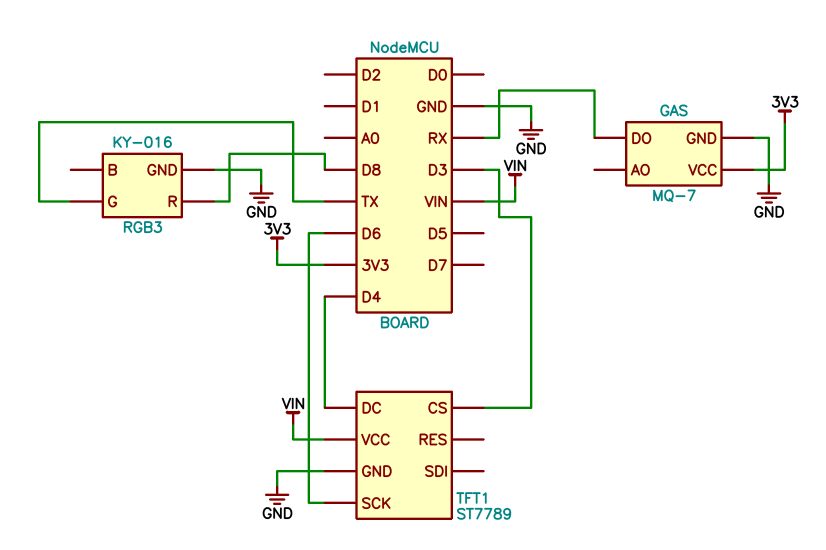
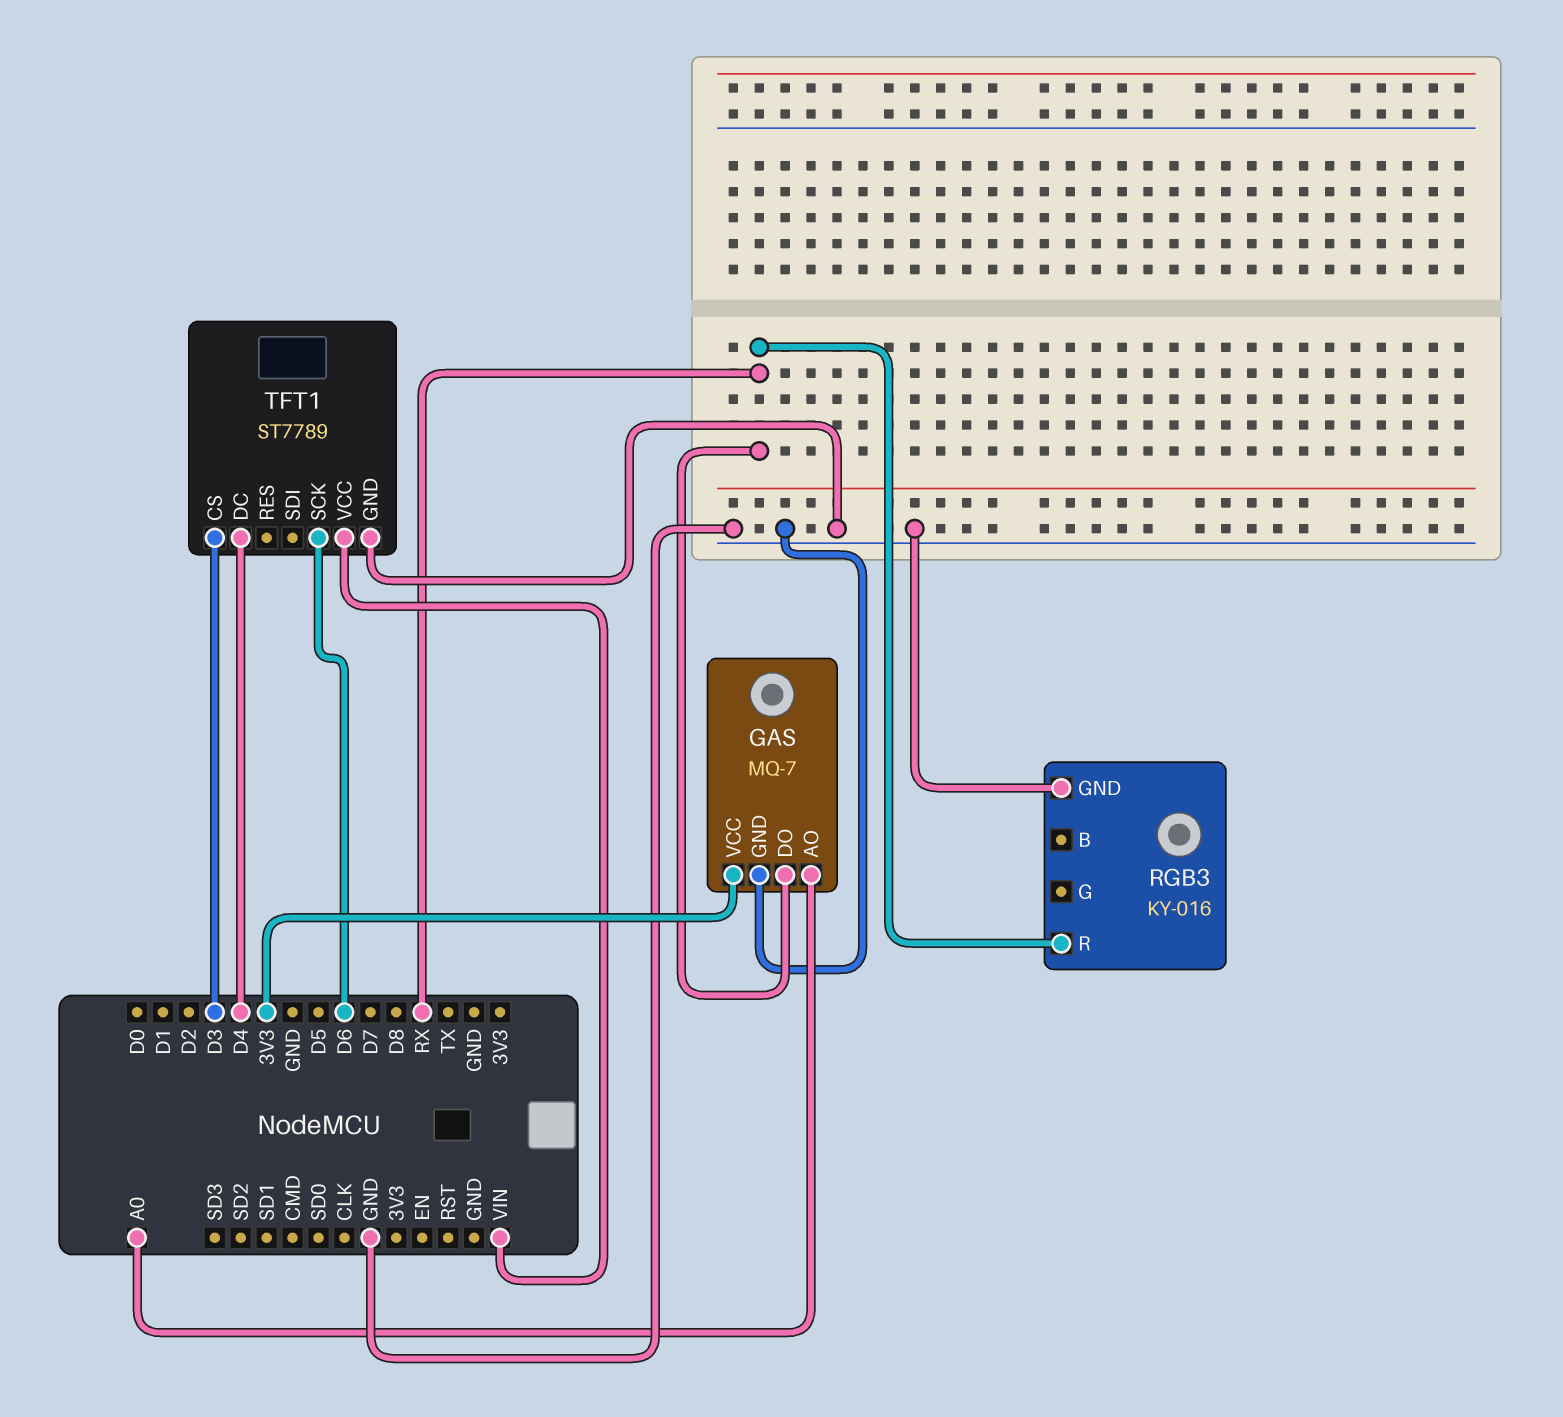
GAS pin AO: none -> A0
RGB3 pin G: TX -> none
RGB3 pin R: D8 -> RX

